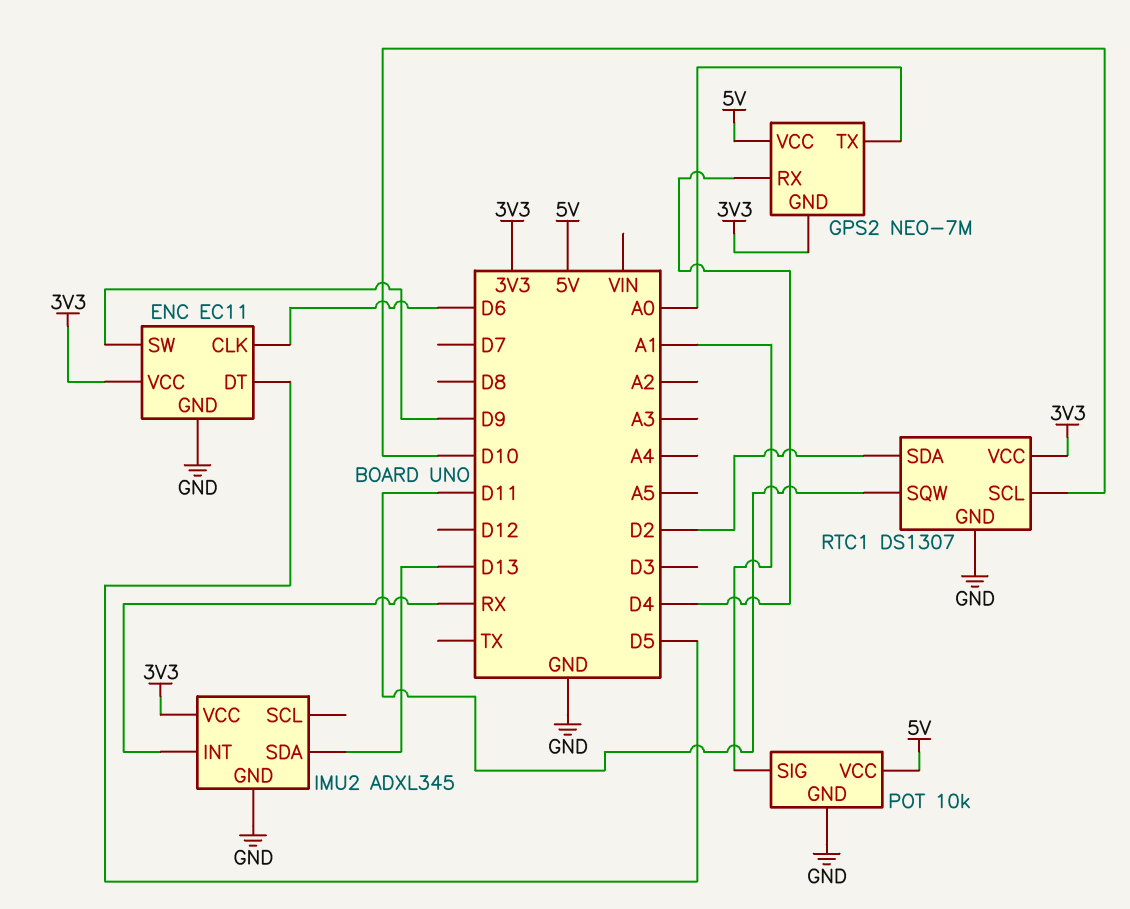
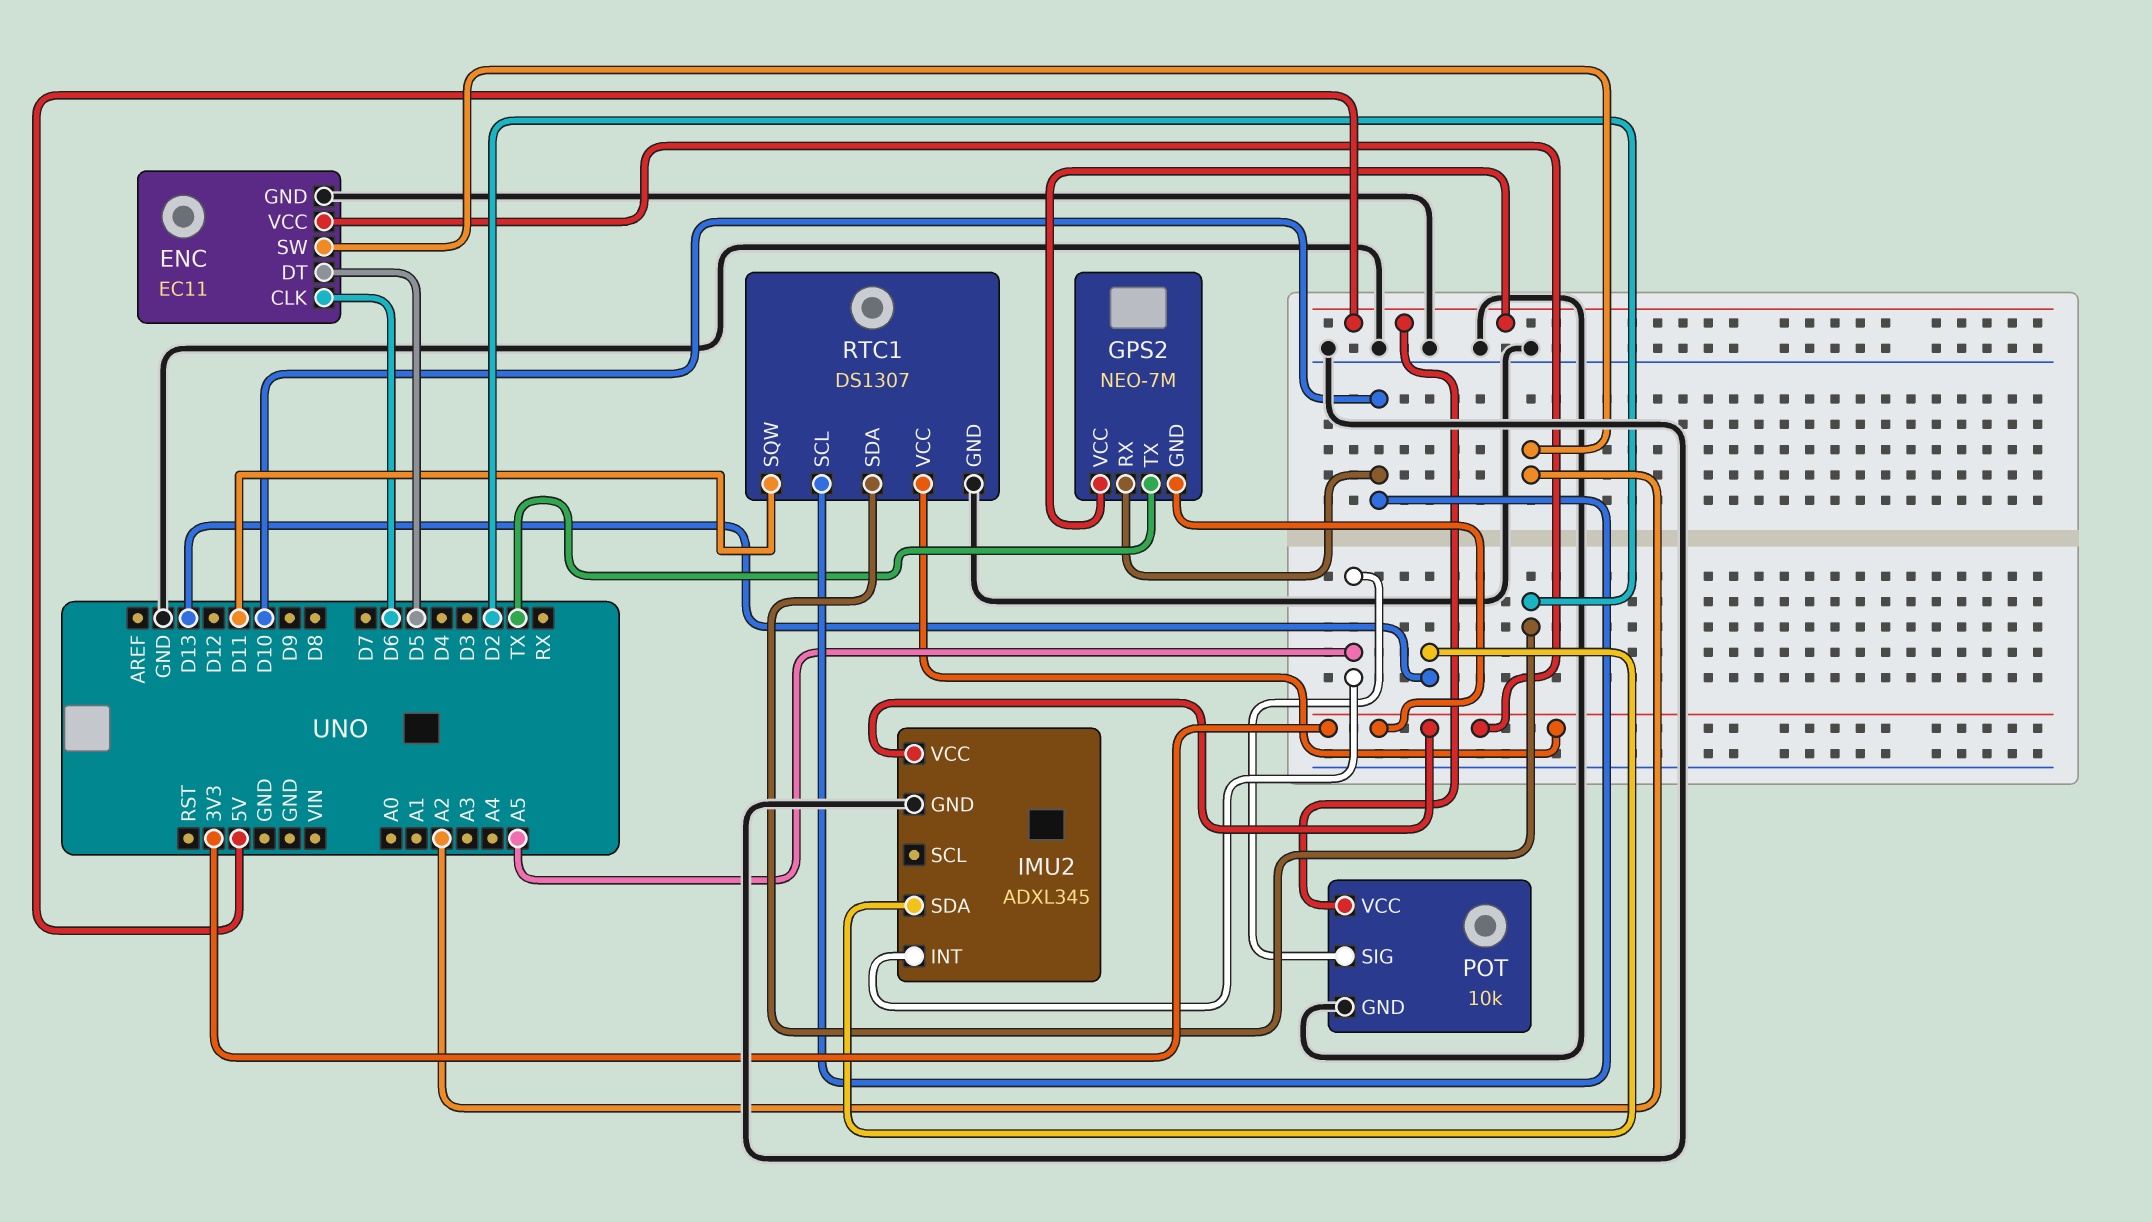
ENC pin SW: D9 -> A2
GPS2 pin RX: D4 -> D10
GPS2 pin TX: A0 -> TX
IMU2 pin INT: RX -> A5
POT pin SIG: A1 -> A5

